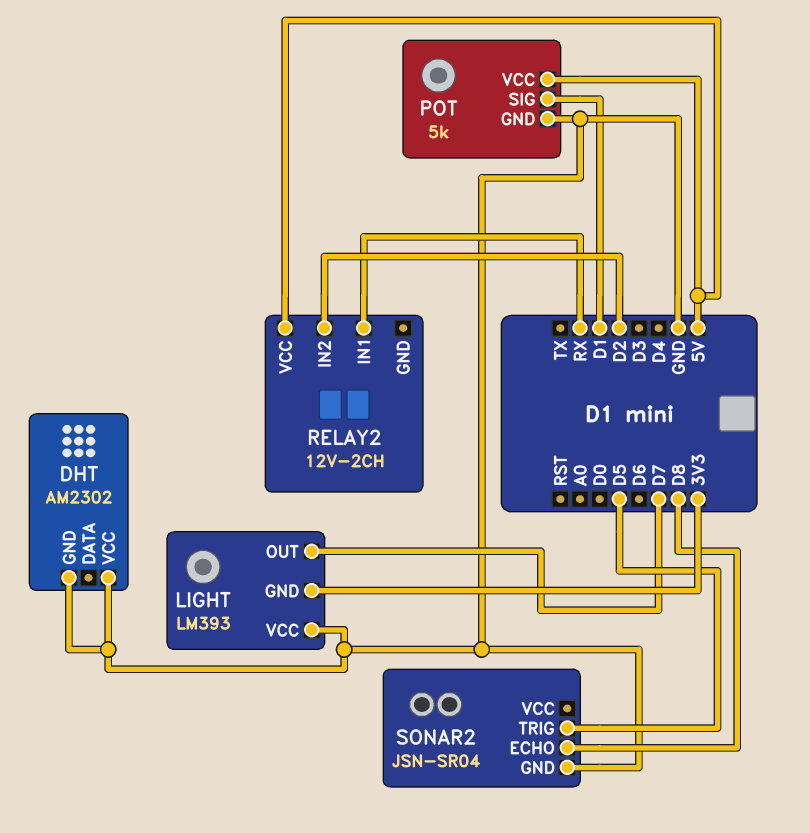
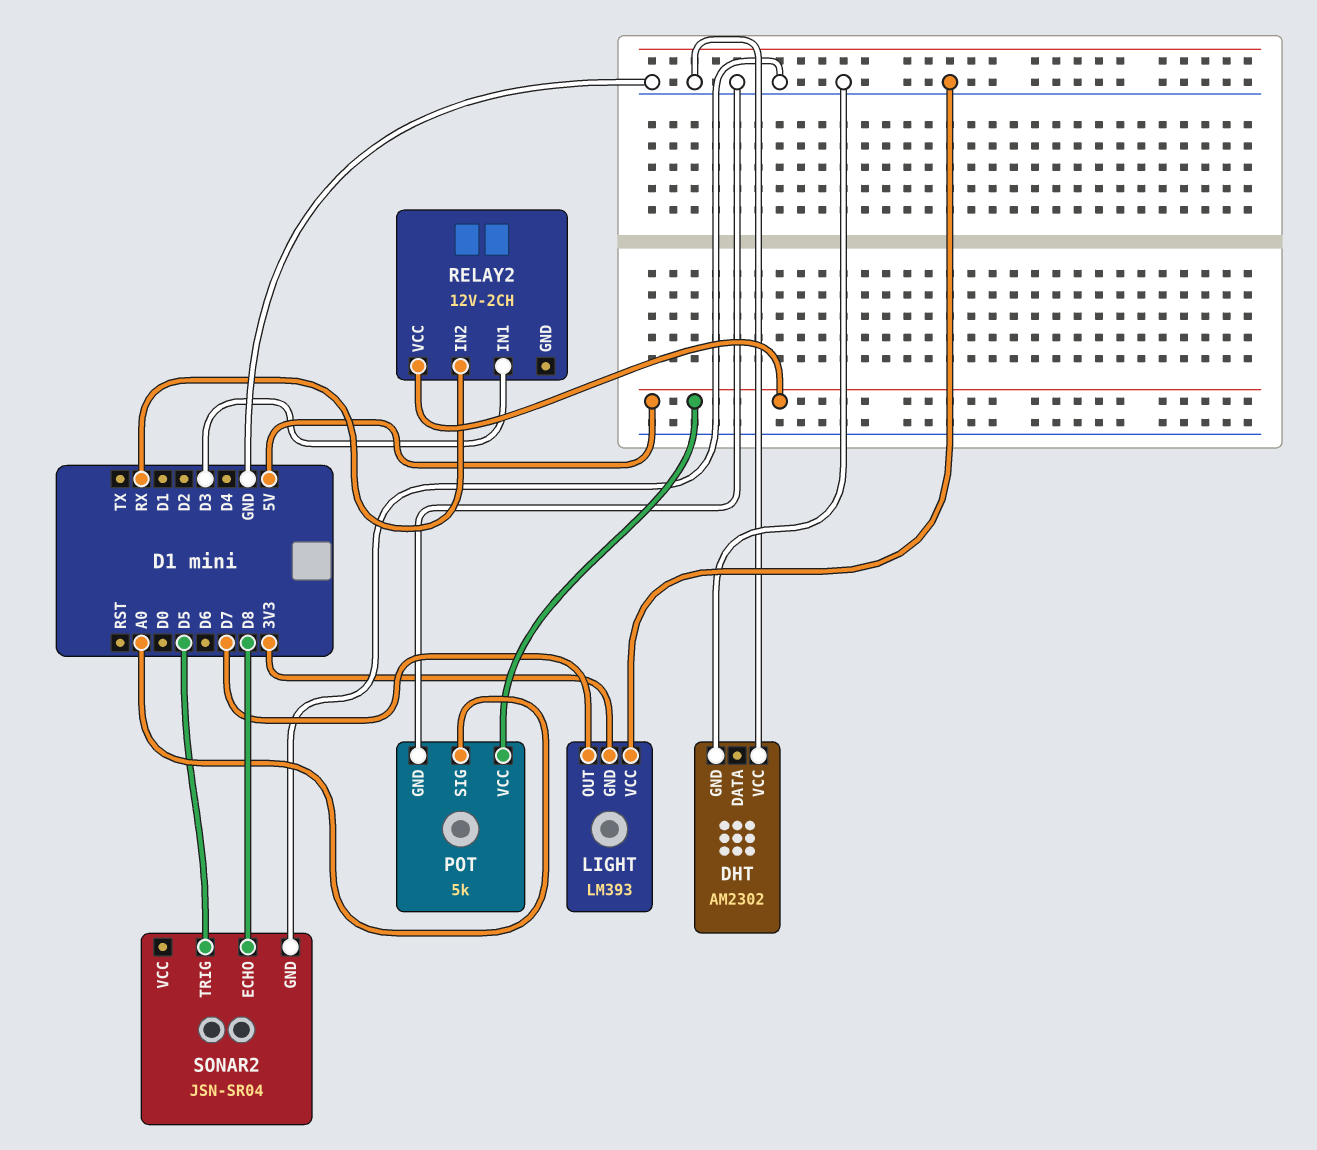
POT pin SIG: D1 -> A0
RELAY2 pin IN1: RX -> D3
RELAY2 pin IN2: D2 -> RX

